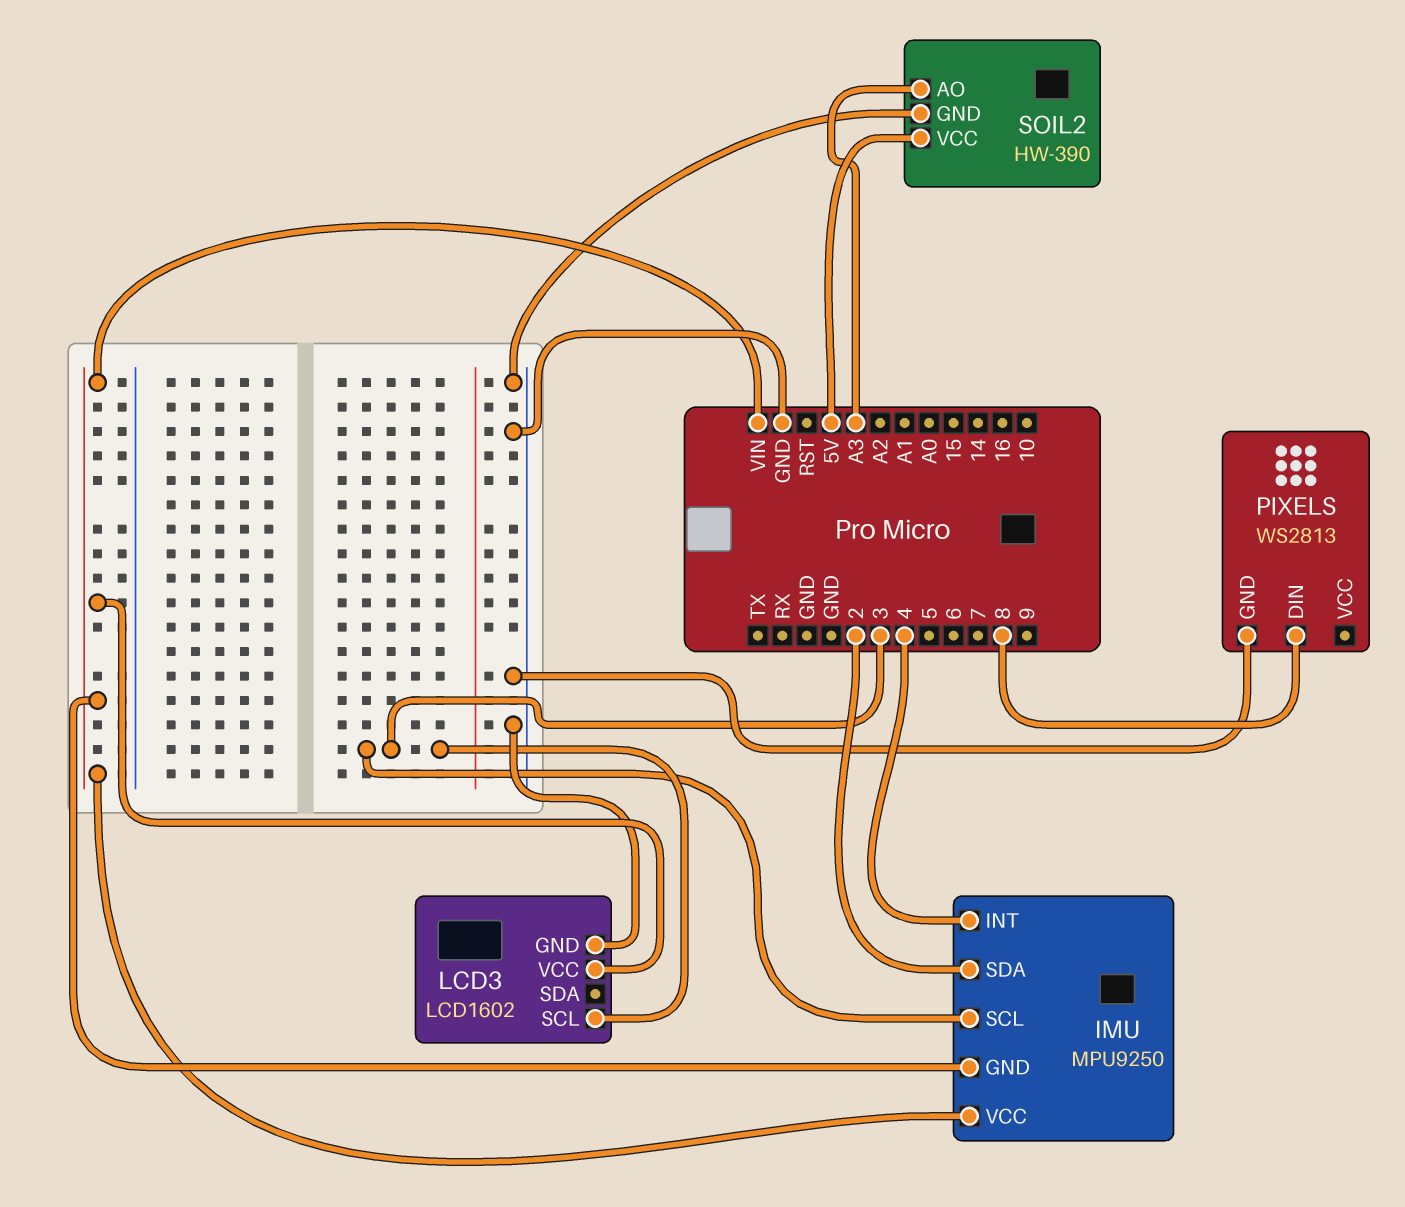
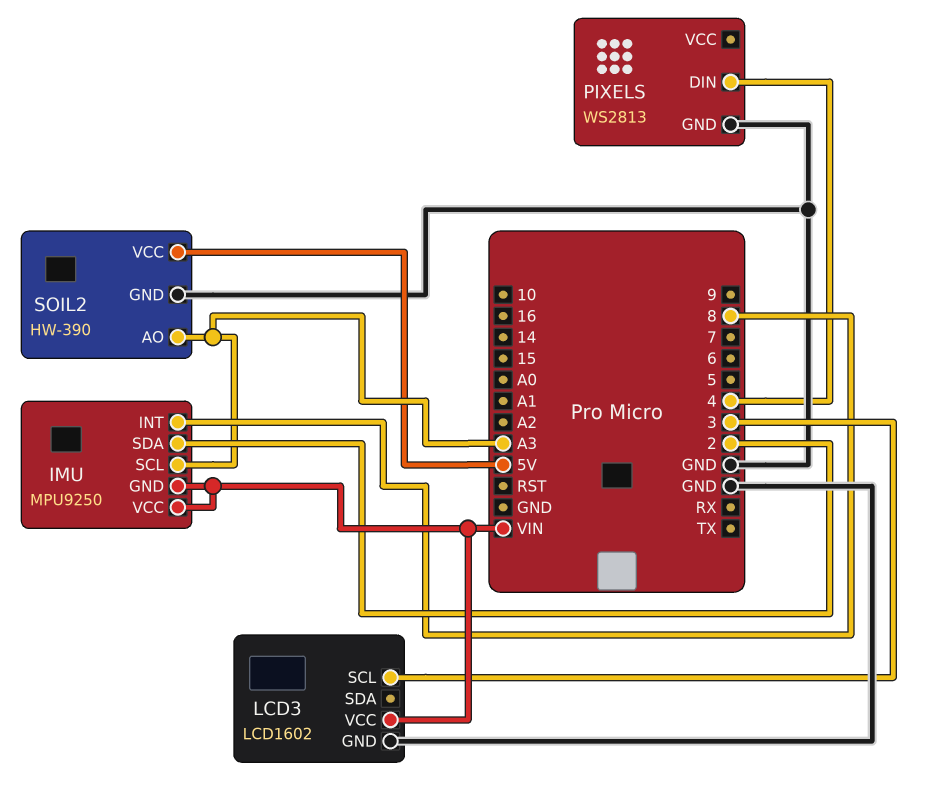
IMU pin INT: 4 -> 8
IMU pin SCL: 3 -> A3
PIXELS pin DIN: 8 -> 4

